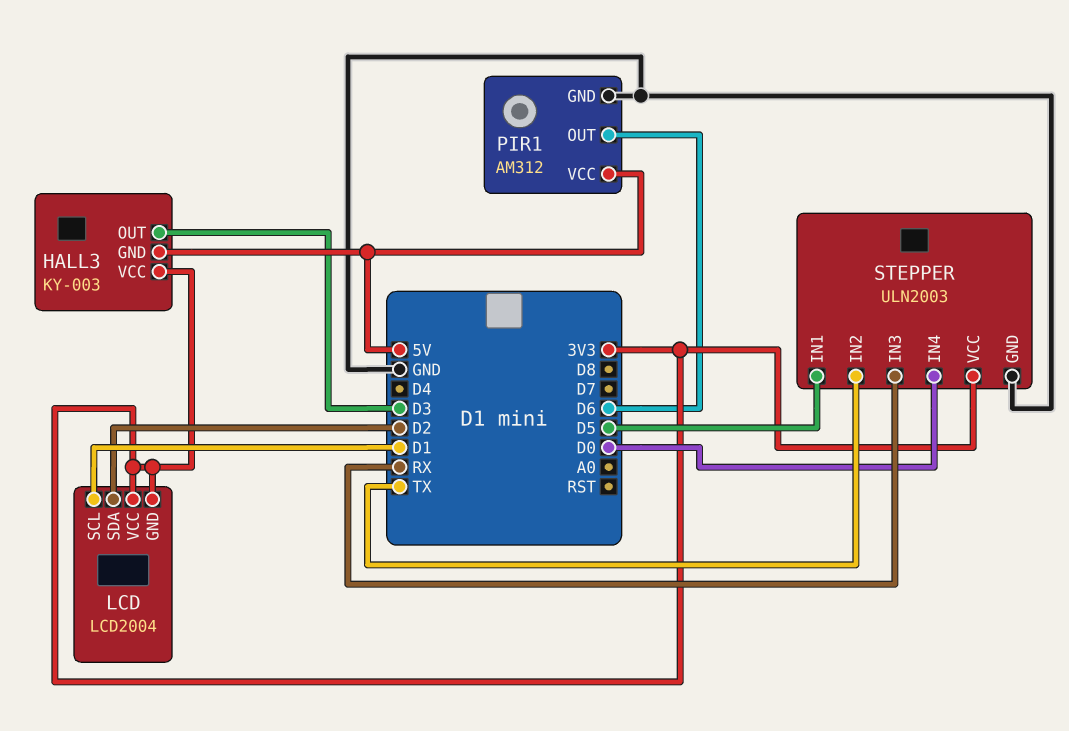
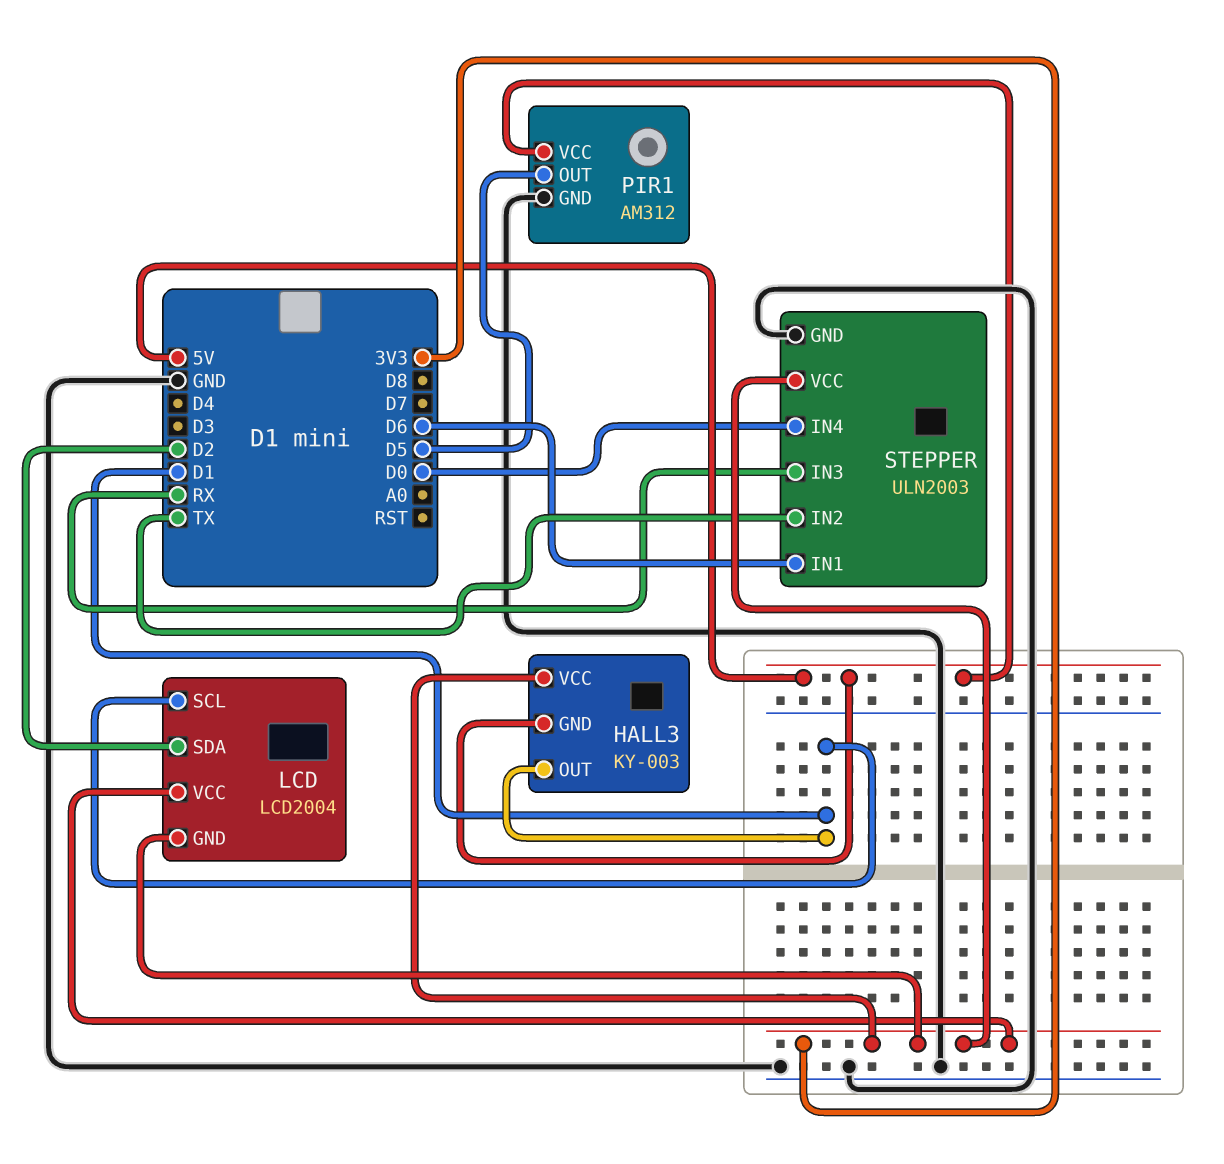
HALL3 pin OUT: D3 -> D1
PIR1 pin OUT: D6 -> D5
STEPPER pin IN1: D5 -> D6

